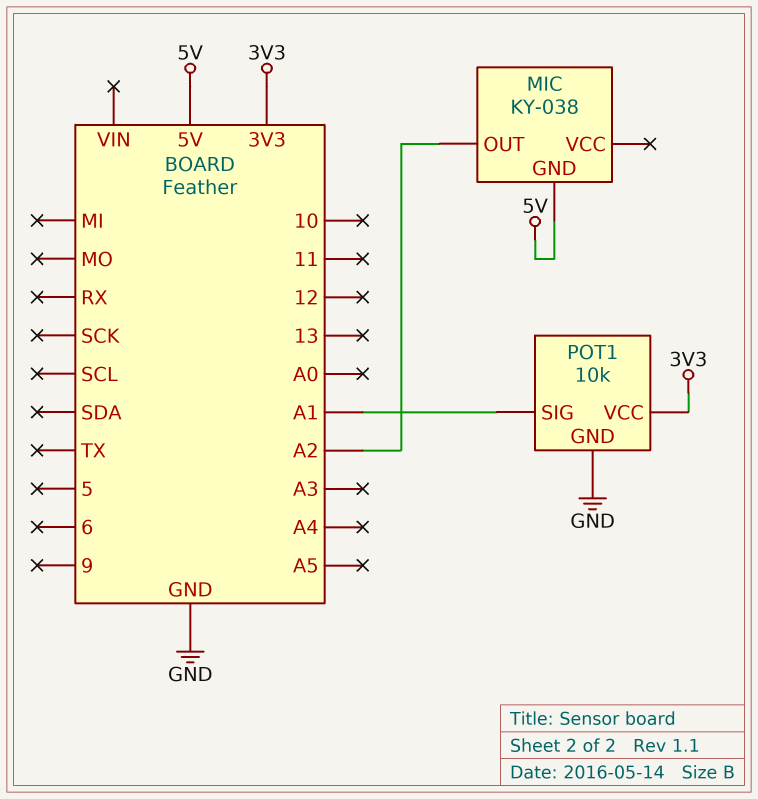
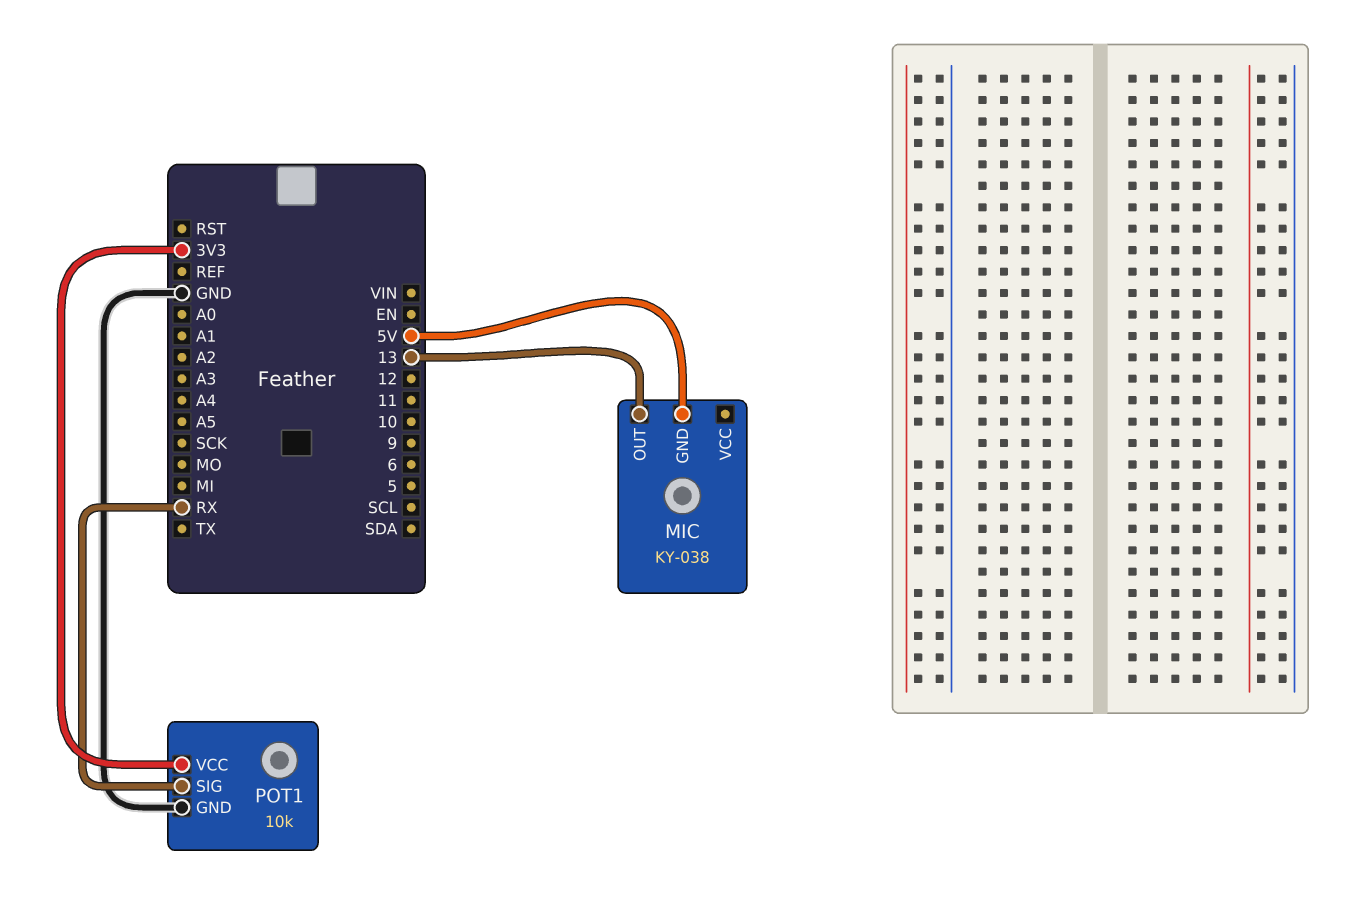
MIC pin OUT: A2 -> 13
POT1 pin SIG: A1 -> RX

